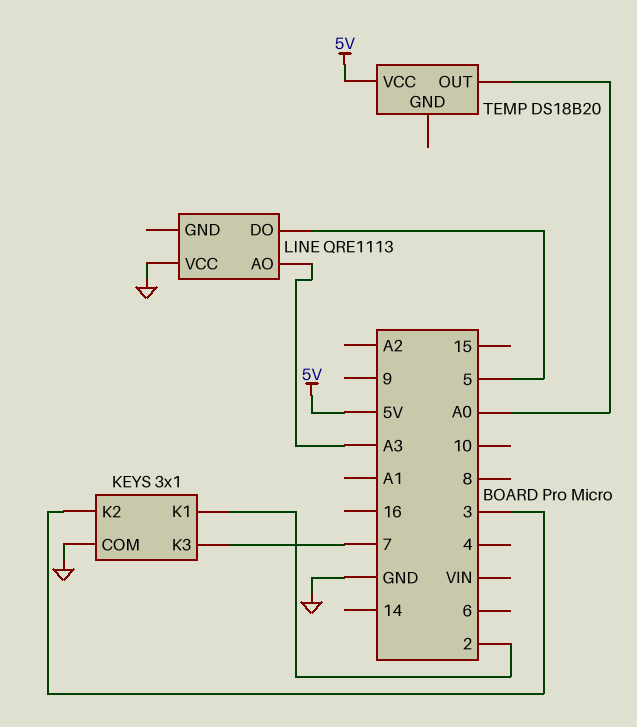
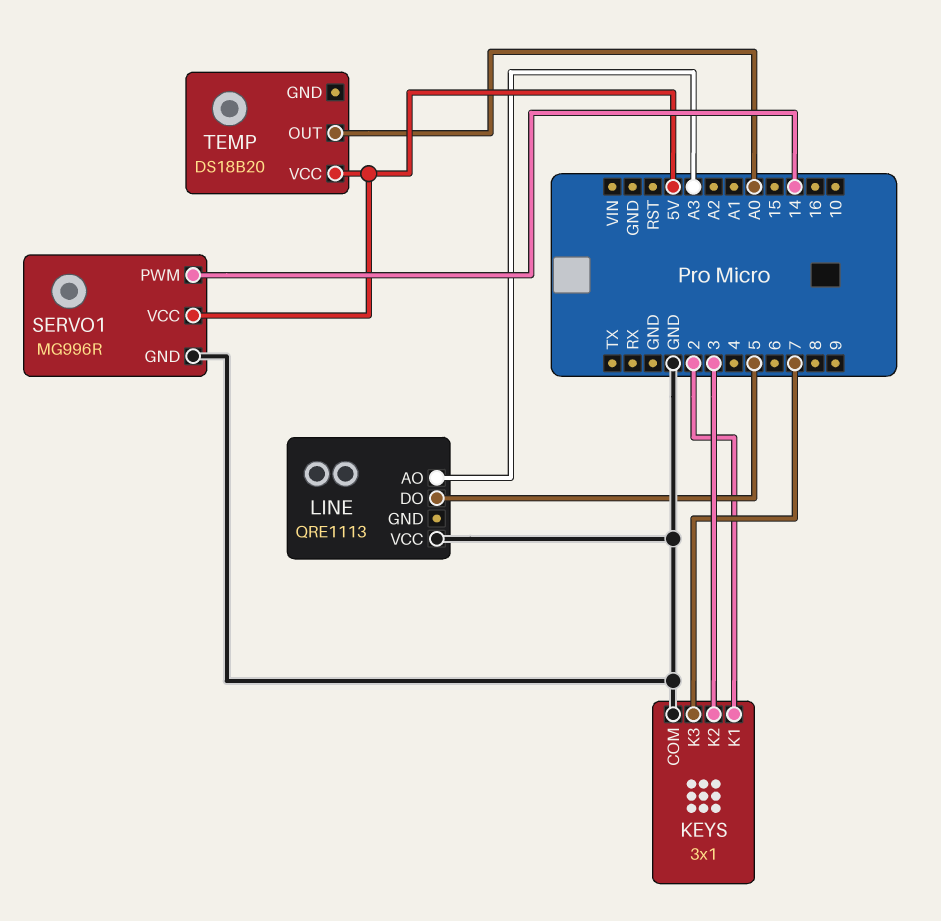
SERVO1: none -> MG996R
SERVO1 pin GND: none -> GND
SERVO1 pin PWM: none -> 14
SERVO1 pin VCC: none -> 5V

